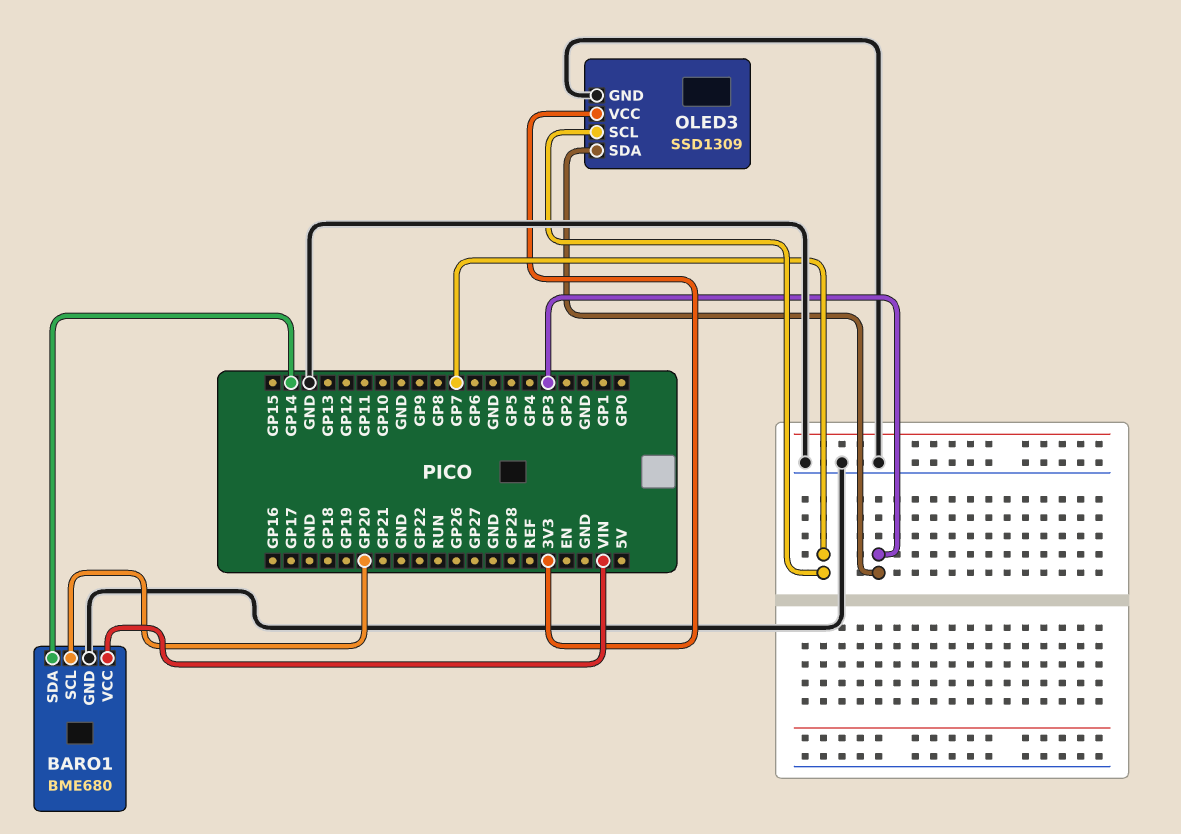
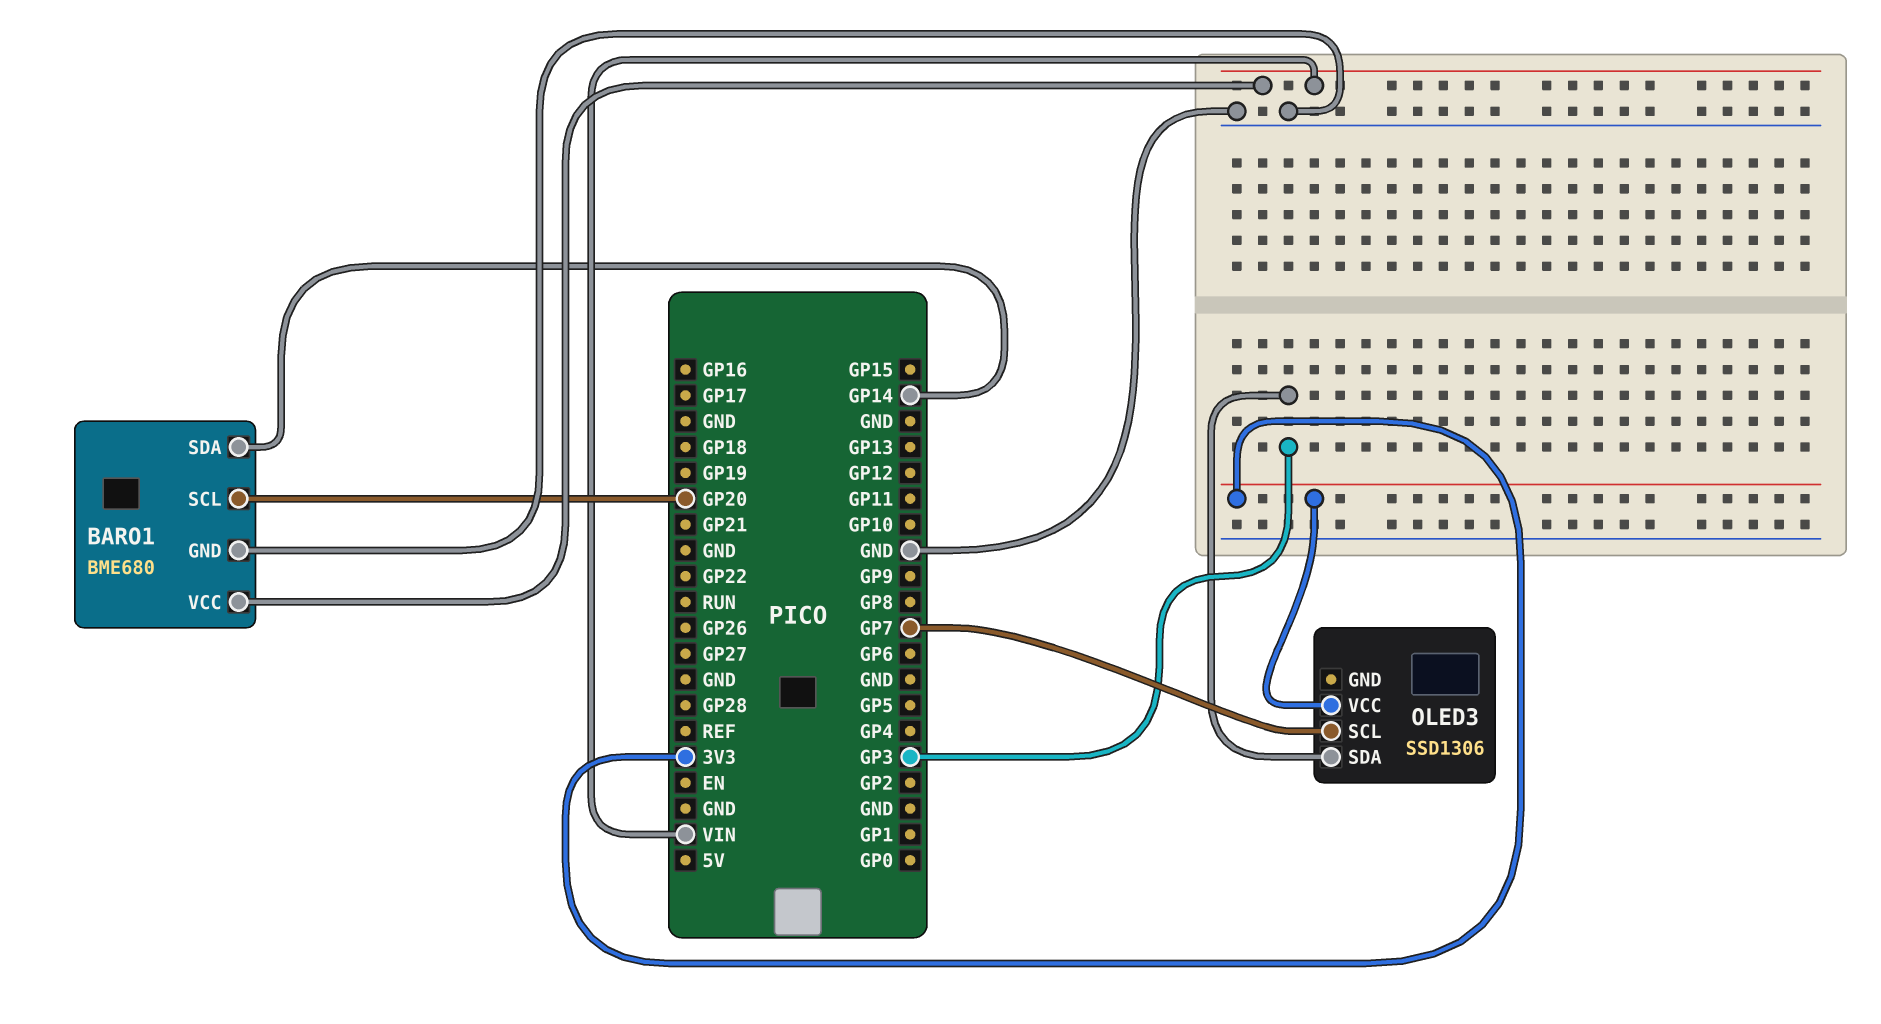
OLED3: SSD1309 -> SSD1306
OLED3 pin GND: GND -> none

